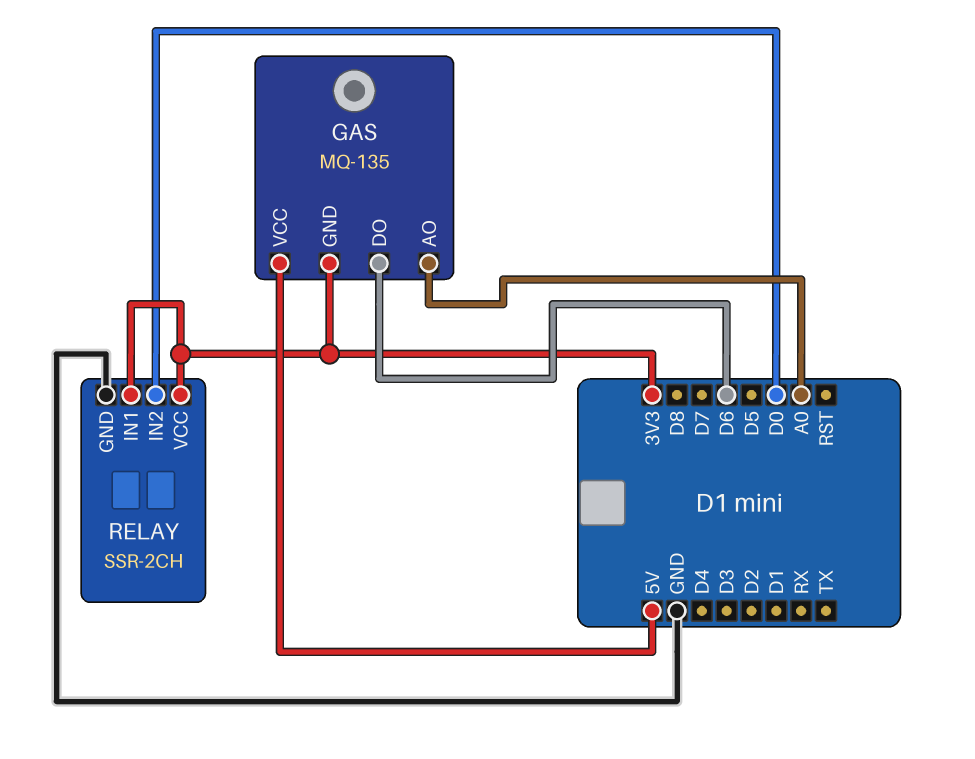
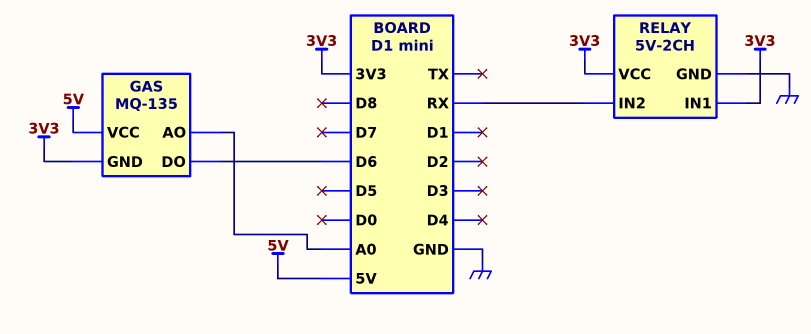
RELAY: SSR-2CH -> 5V-2CH
RELAY pin IN2: D0 -> RX

